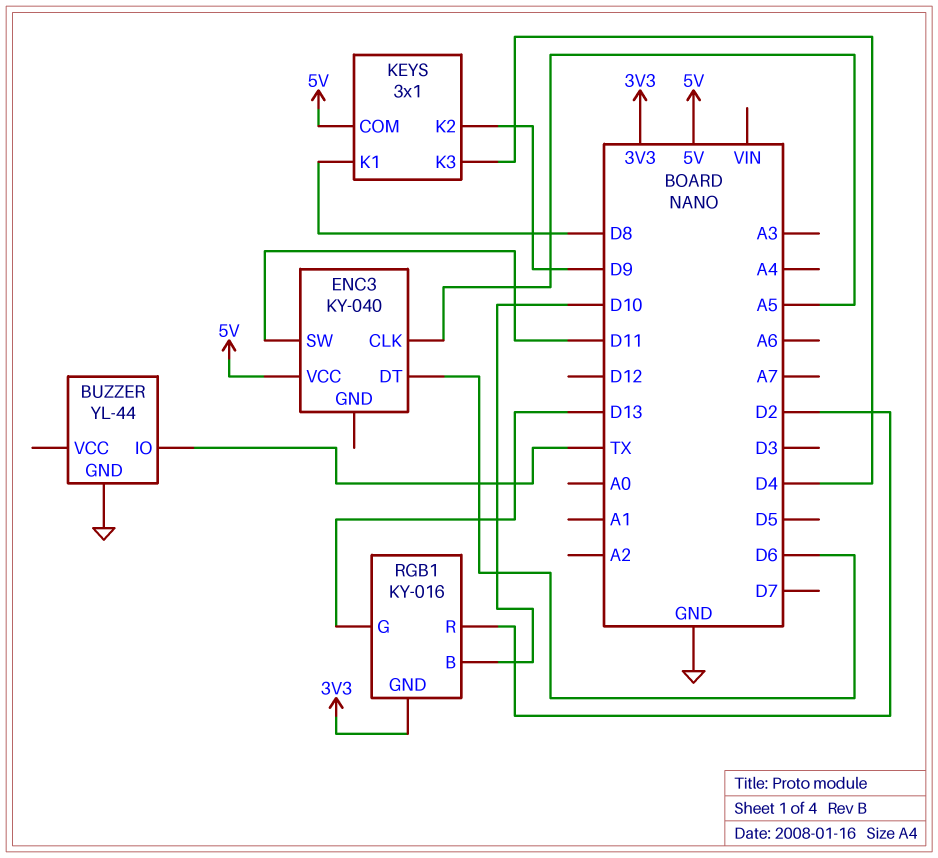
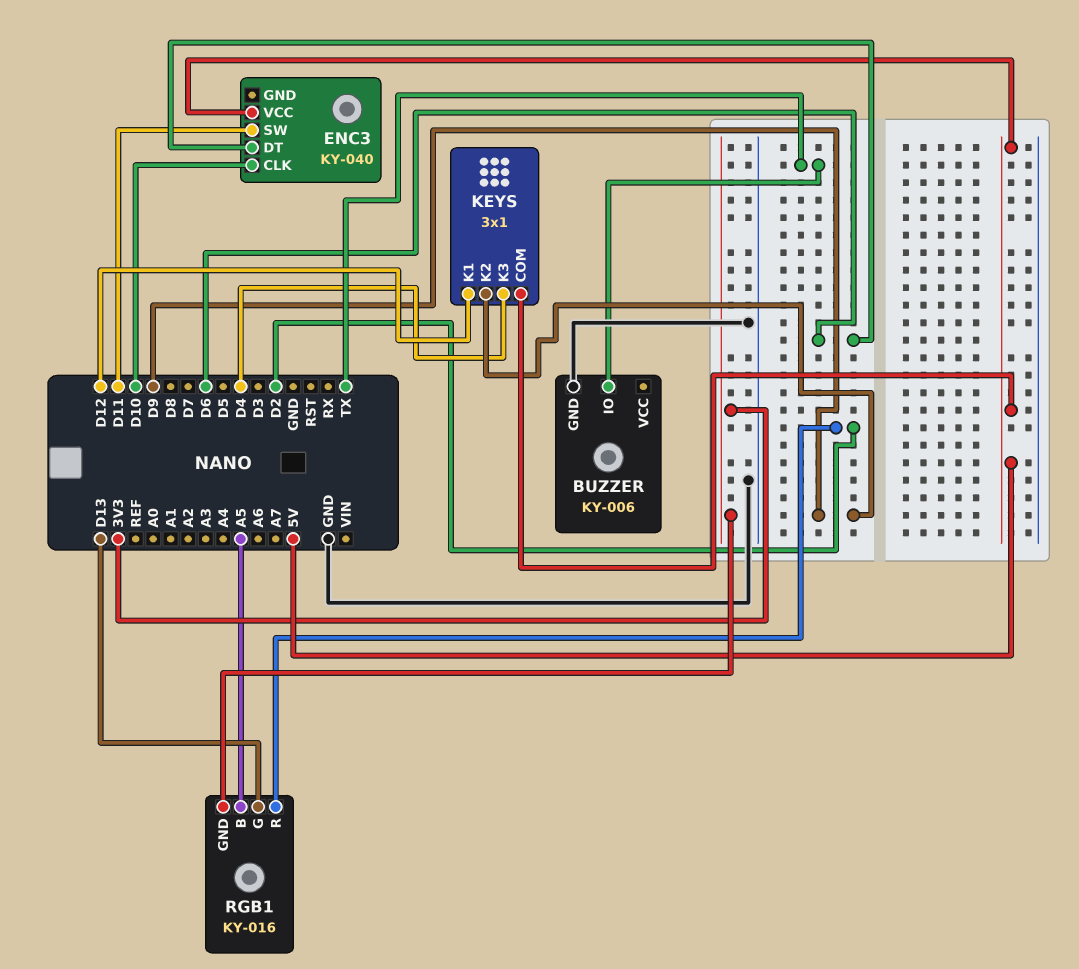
BUZZER: YL-44 -> KY-006
ENC3 pin CLK: A5 -> D10
KEYS pin K1: D8 -> D12
RGB1 pin B: D10 -> A5

